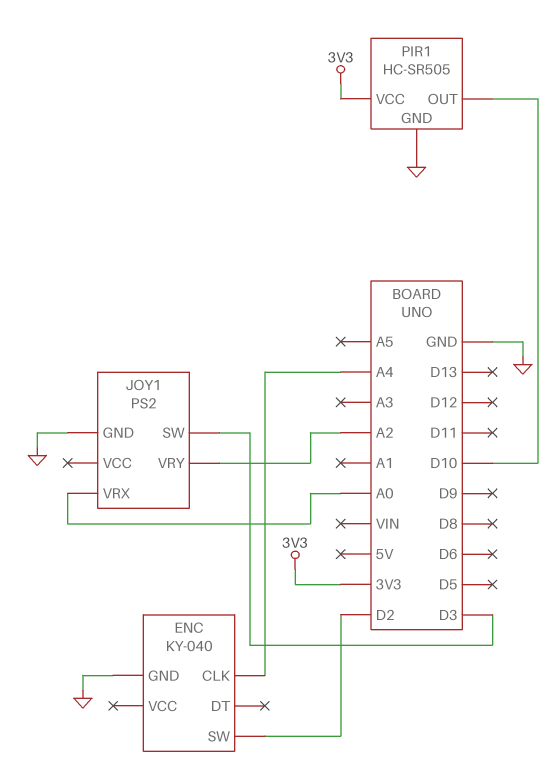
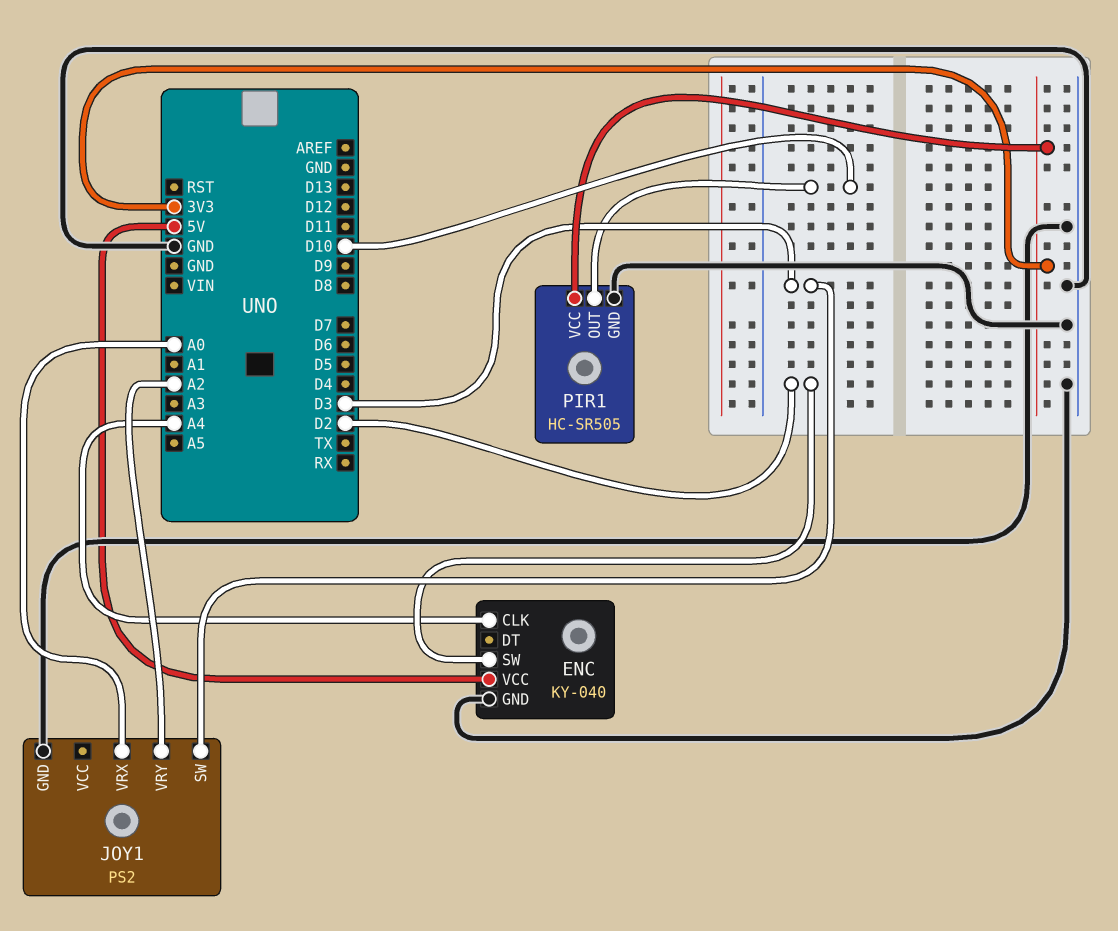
ENC pin VCC: none -> 5V

